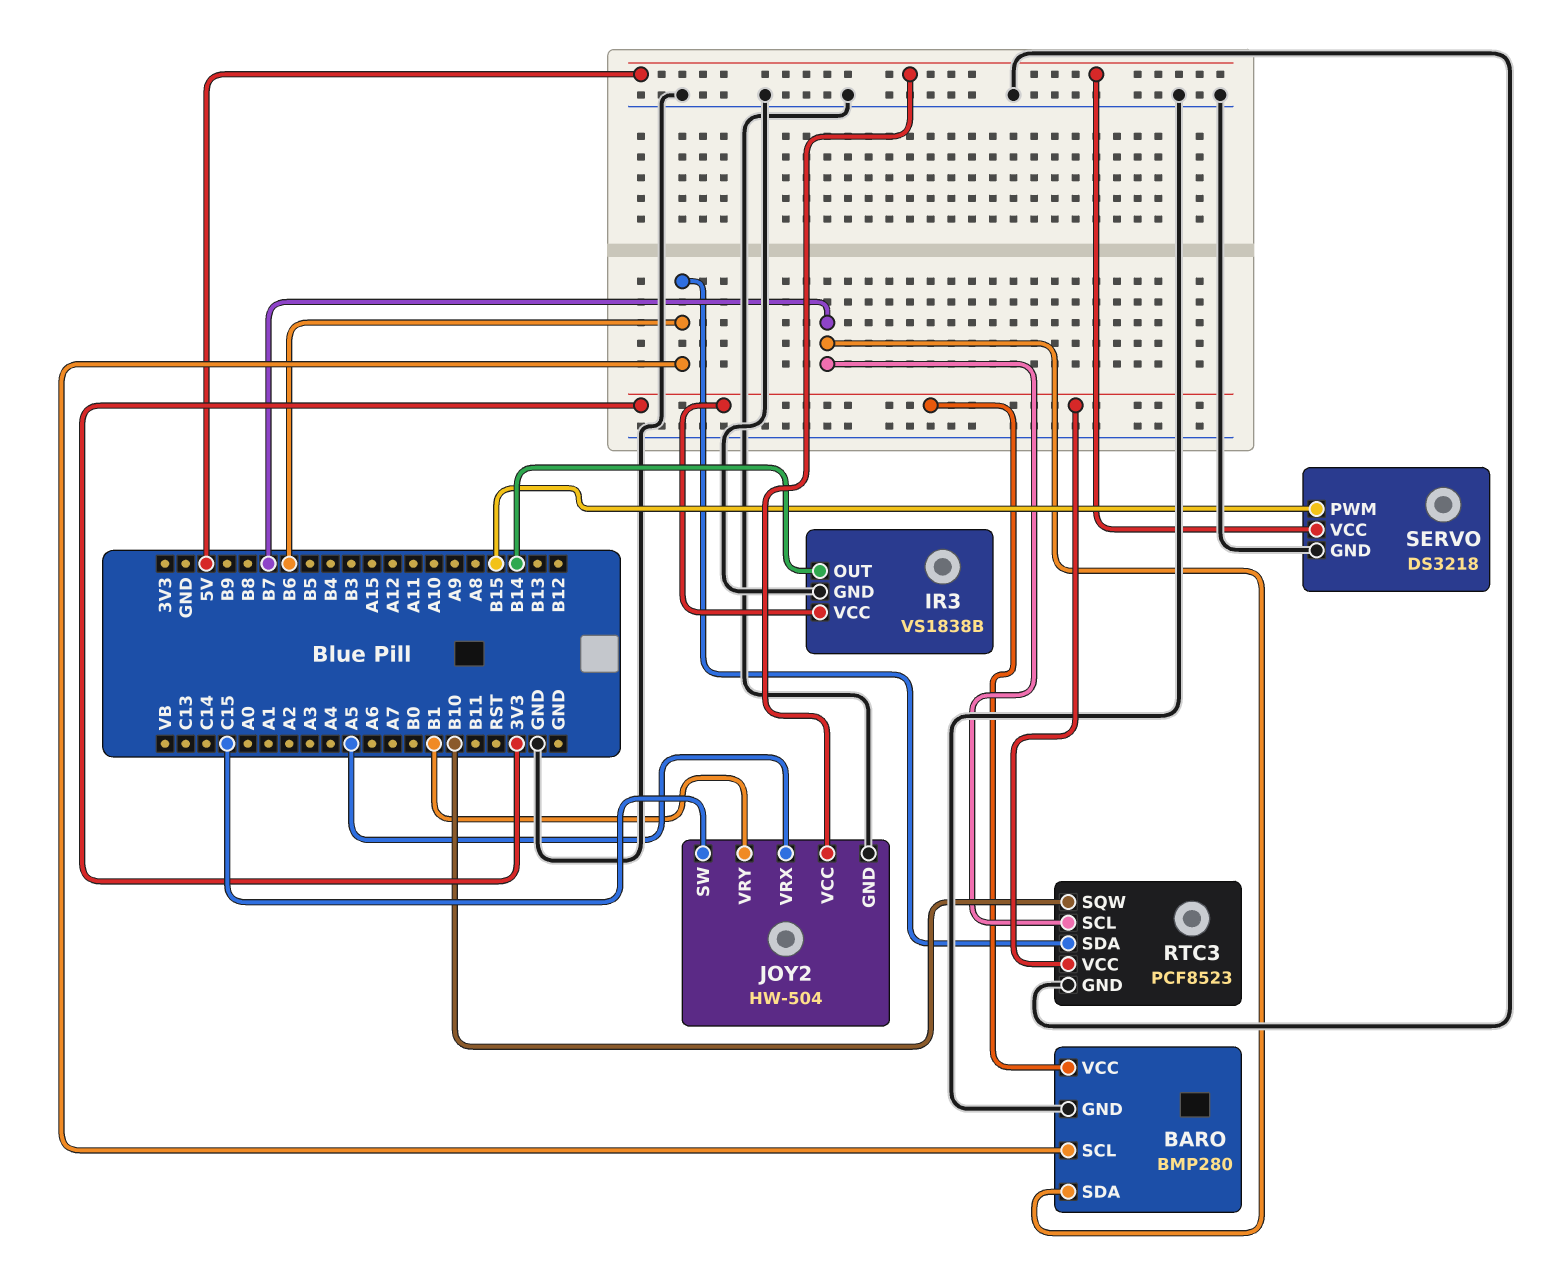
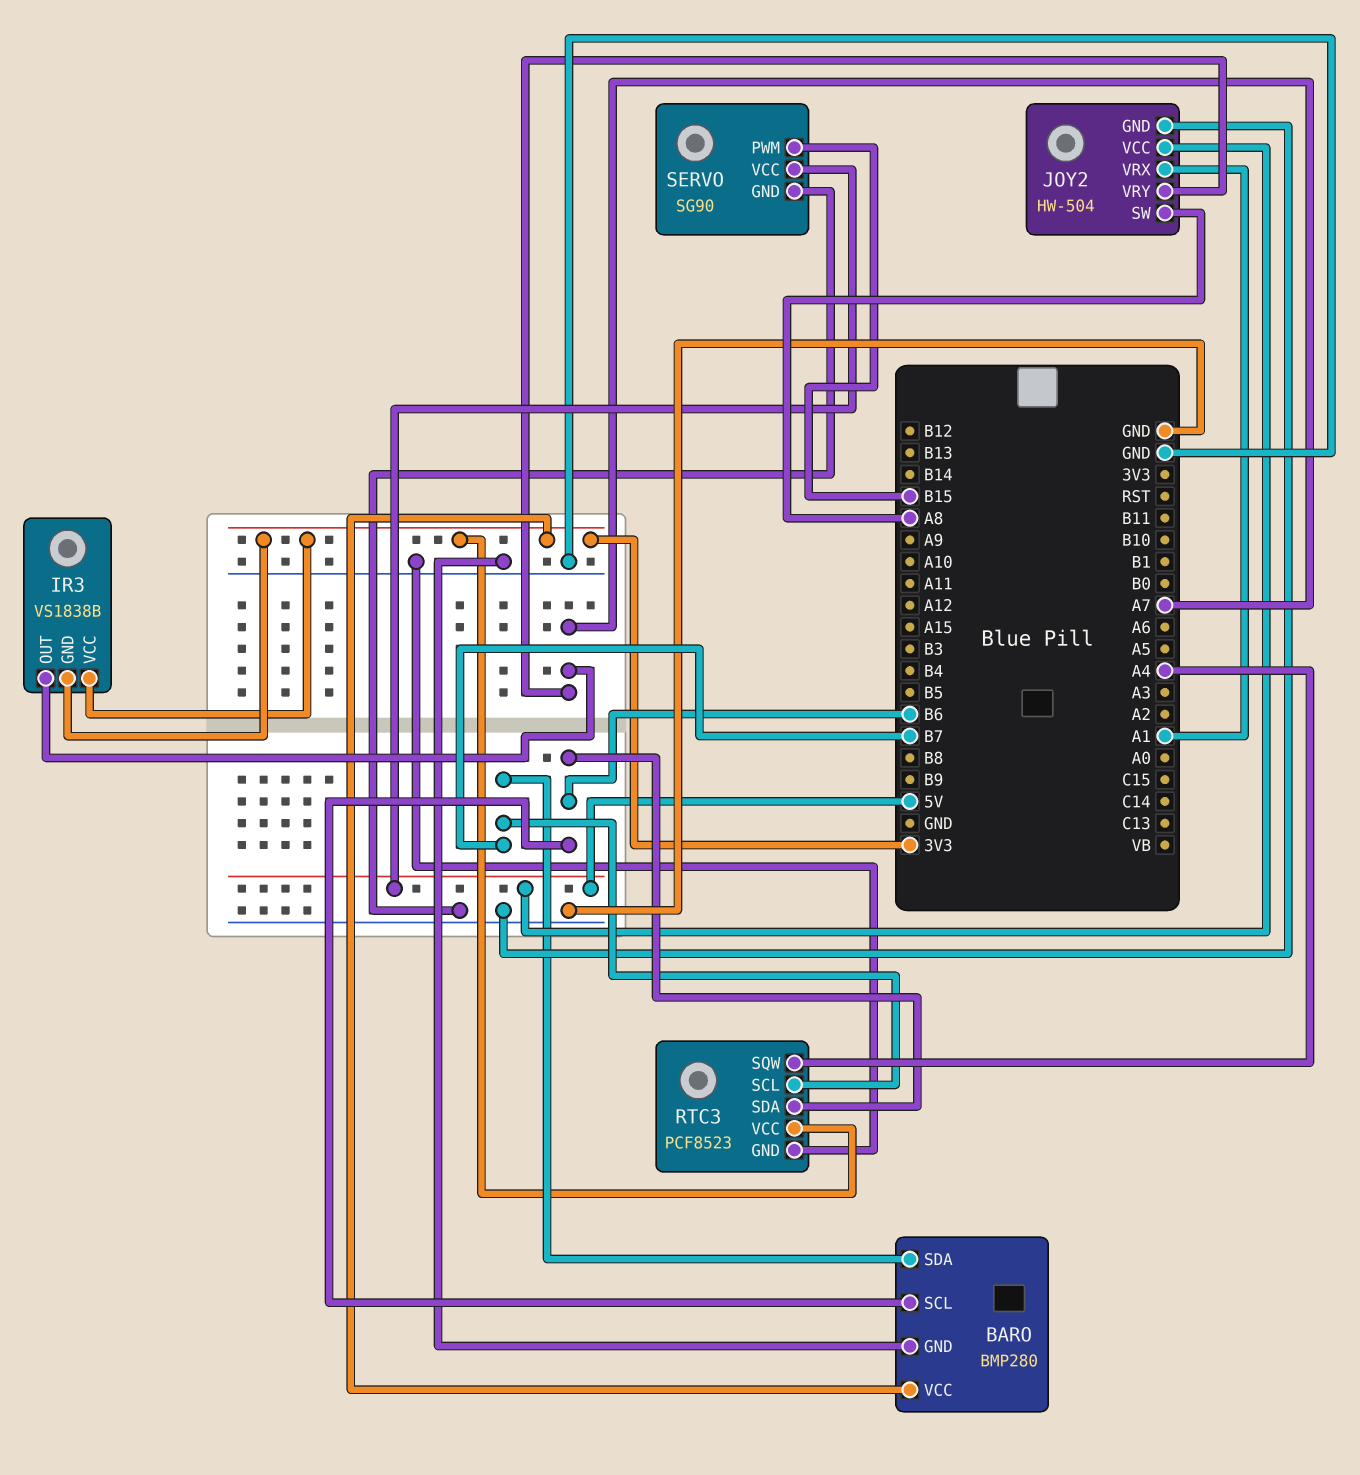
IR3 pin GND: GND -> 3V3
IR3 pin OUT: B14 -> A7
JOY2 pin SW: C15 -> A8
JOY2 pin VRX: A5 -> A1
JOY2 pin VRY: B1 -> A7
RTC3 pin SQW: B10 -> A4
SERVO: DS3218 -> SG90

